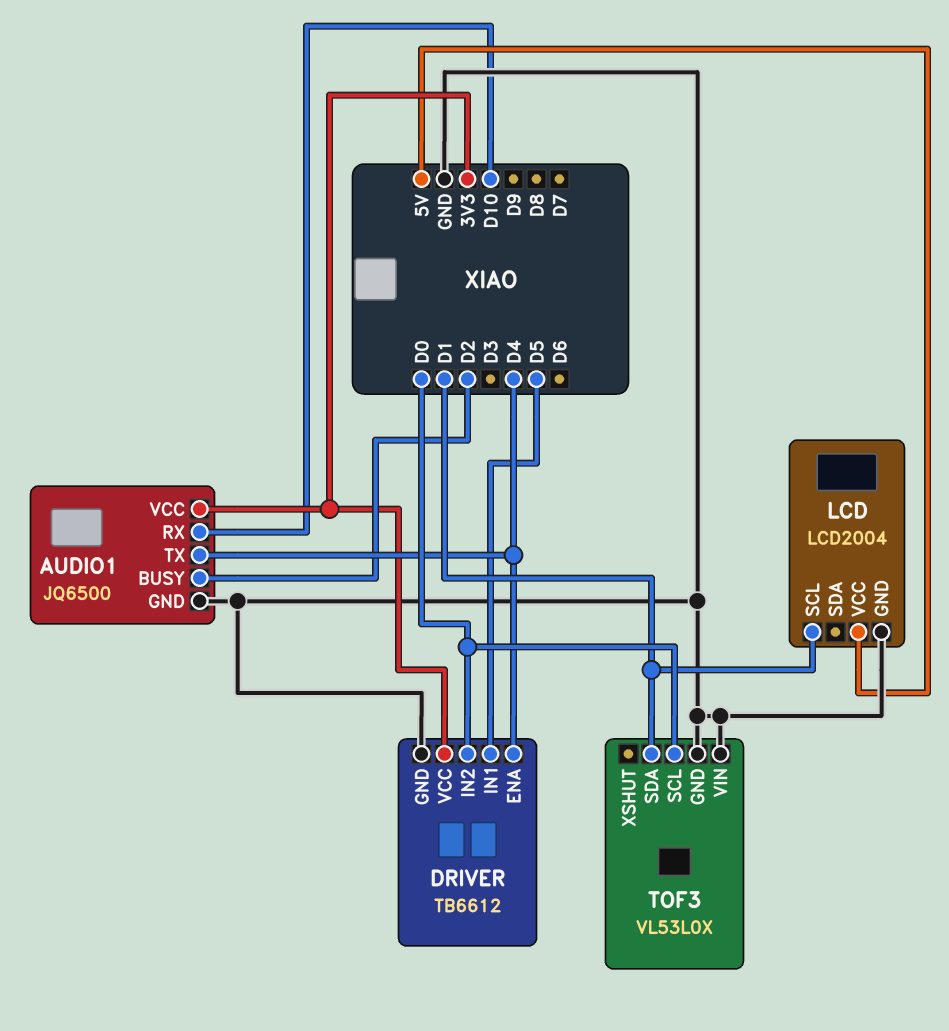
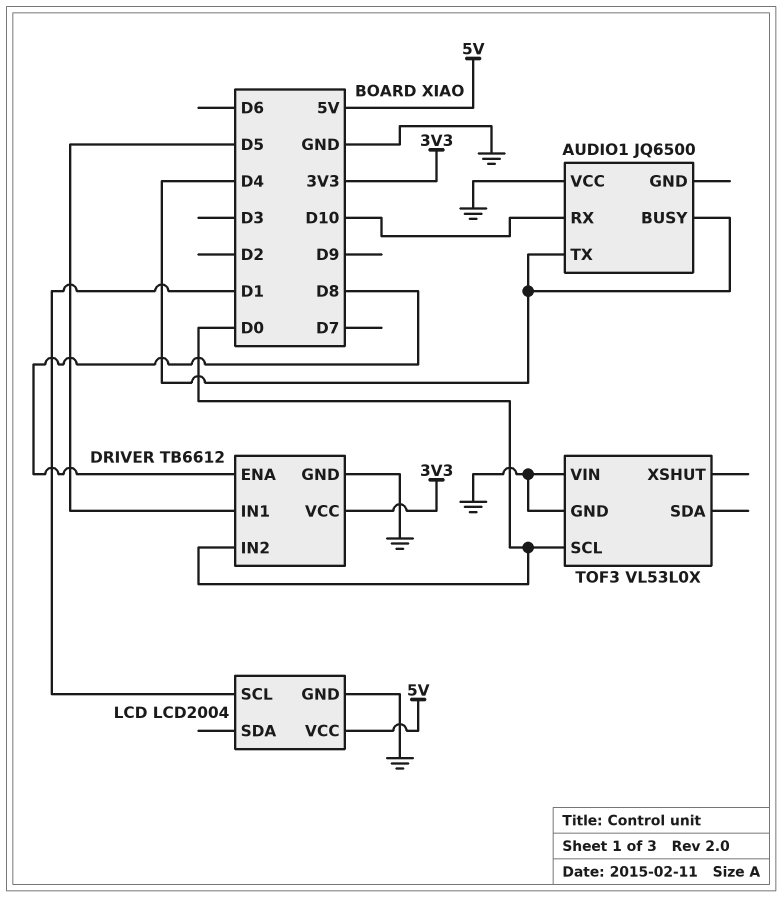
AUDIO1 pin BUSY: D2 -> D4
AUDIO1 pin GND: GND -> none
AUDIO1 pin VCC: 3V3 -> GND
DRIVER pin ENA: D4 -> D8
TOF3 pin SDA: D1 -> none

